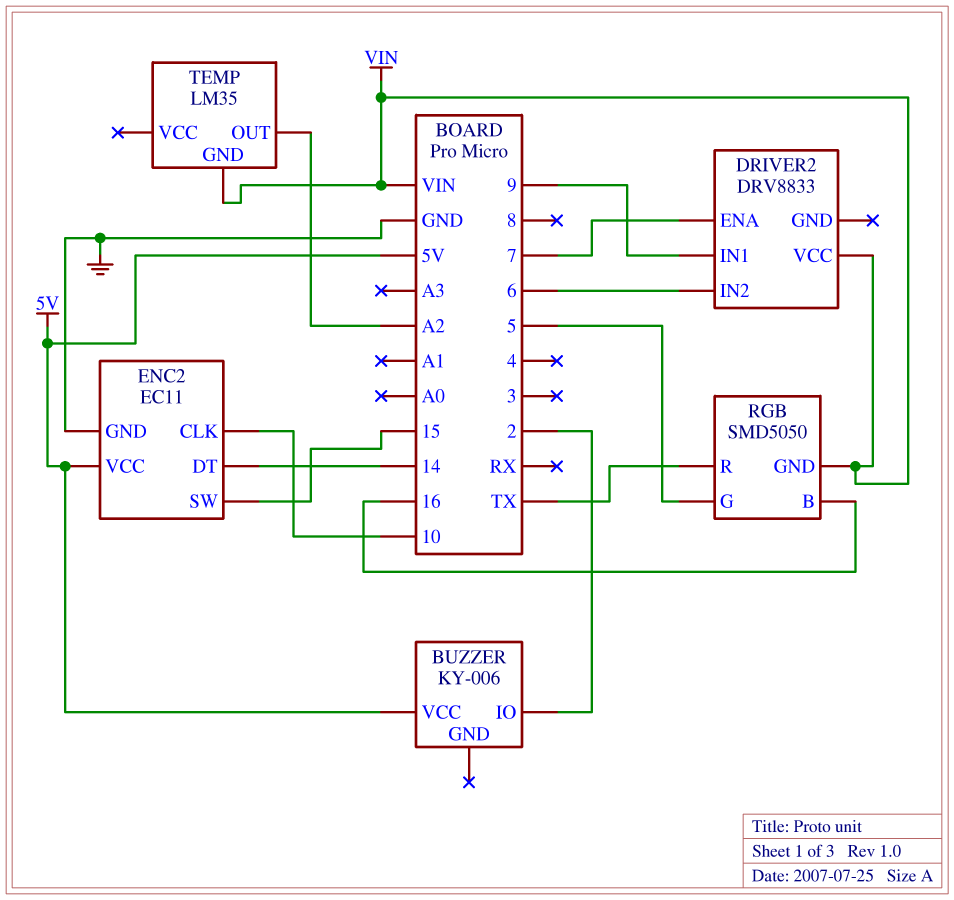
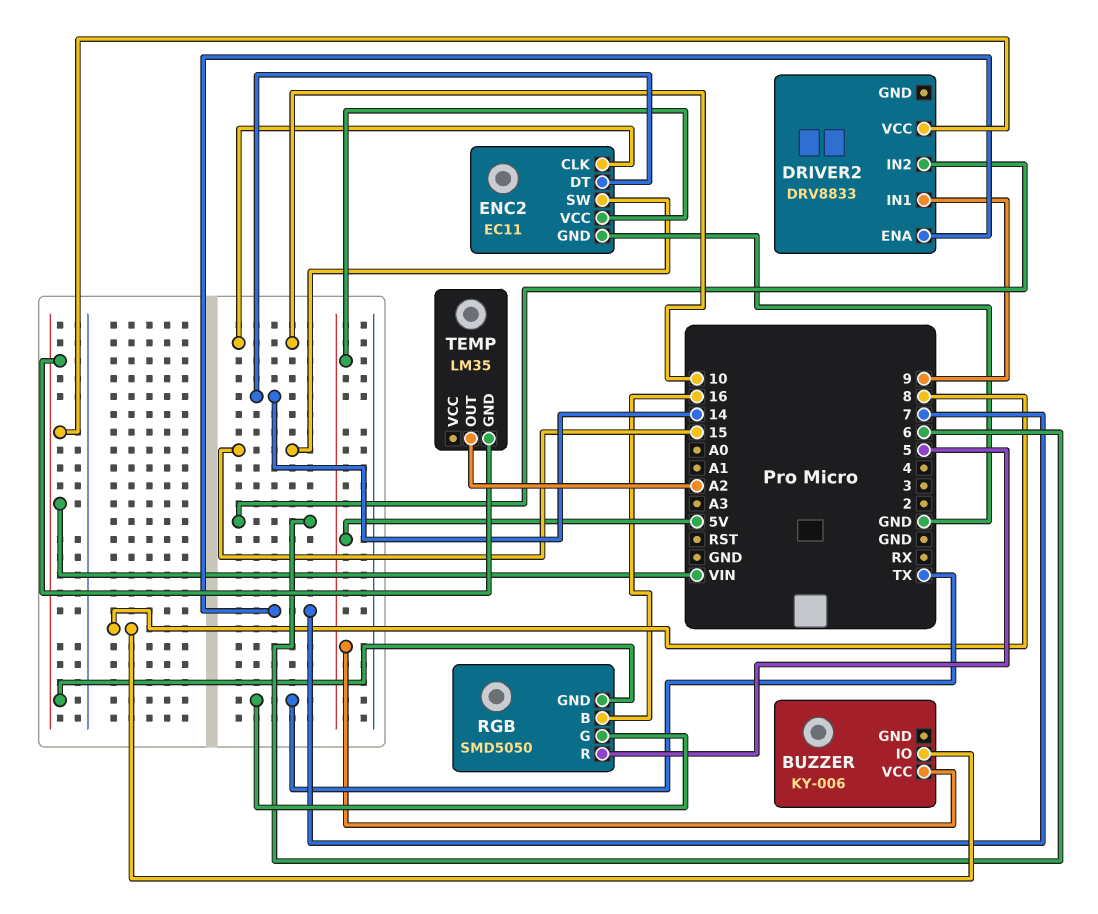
BUZZER pin IO: 2 -> 8
RGB pin G: 5 -> TX
RGB pin R: TX -> 5

